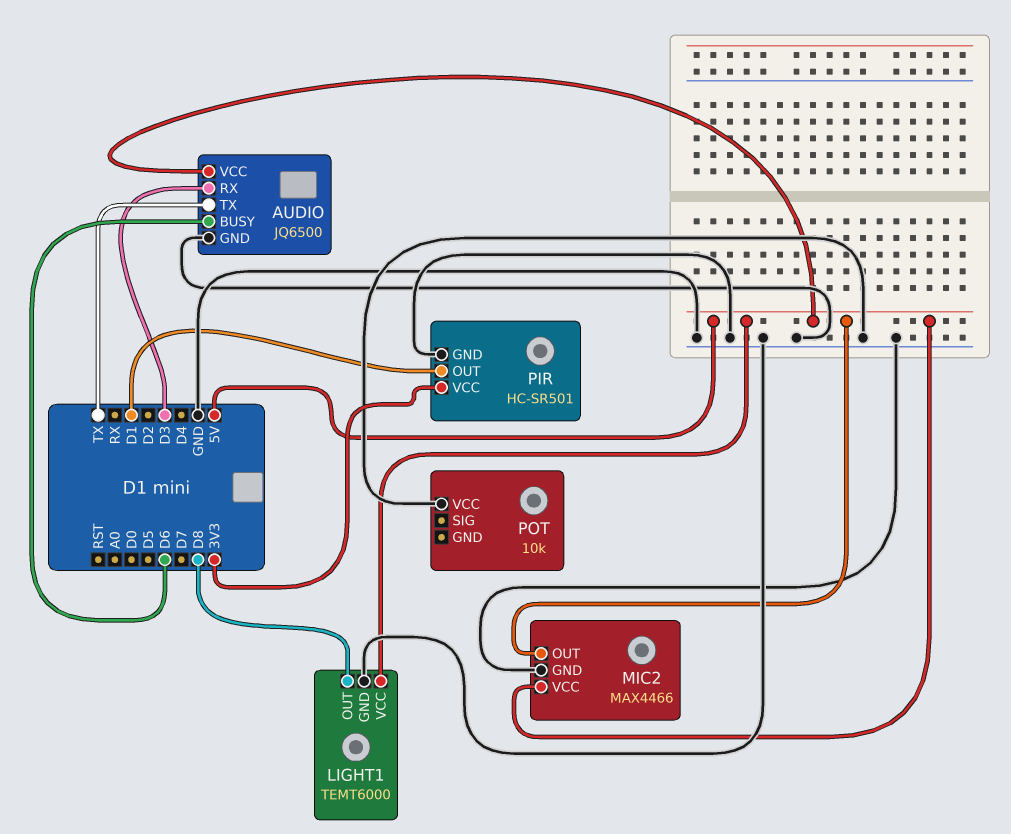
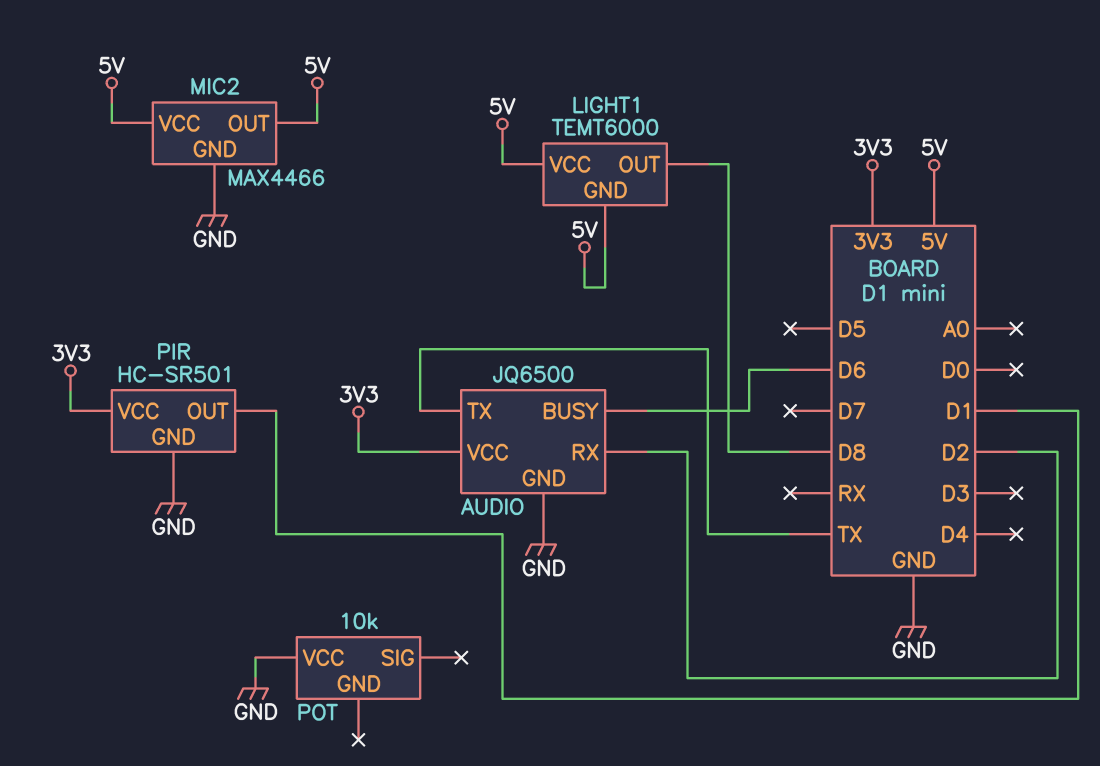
AUDIO pin RX: D3 -> D2
AUDIO pin VCC: 5V -> 3V3
LIGHT1 pin GND: GND -> 5V

